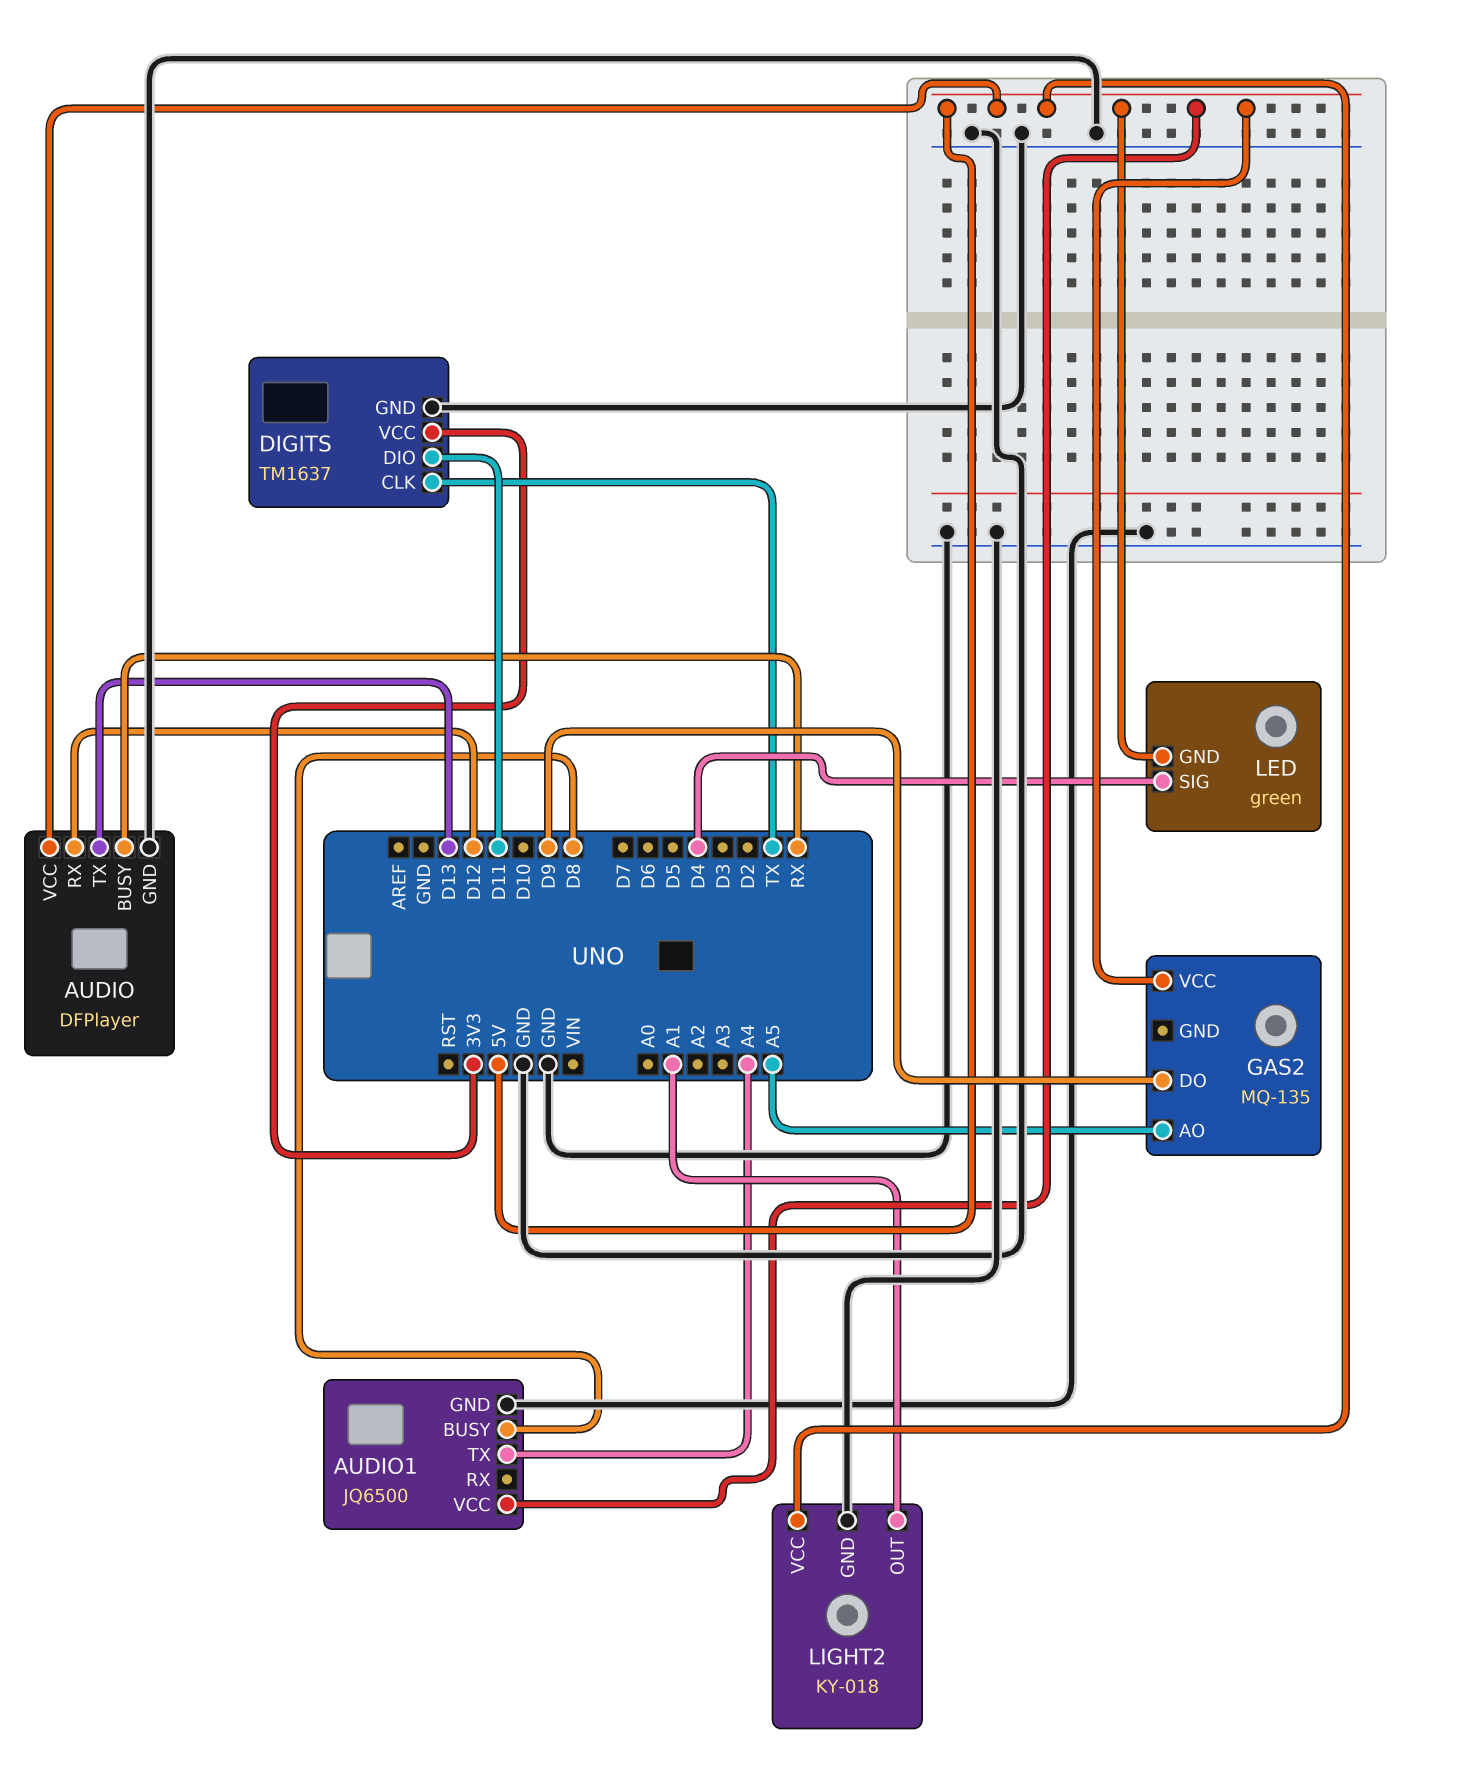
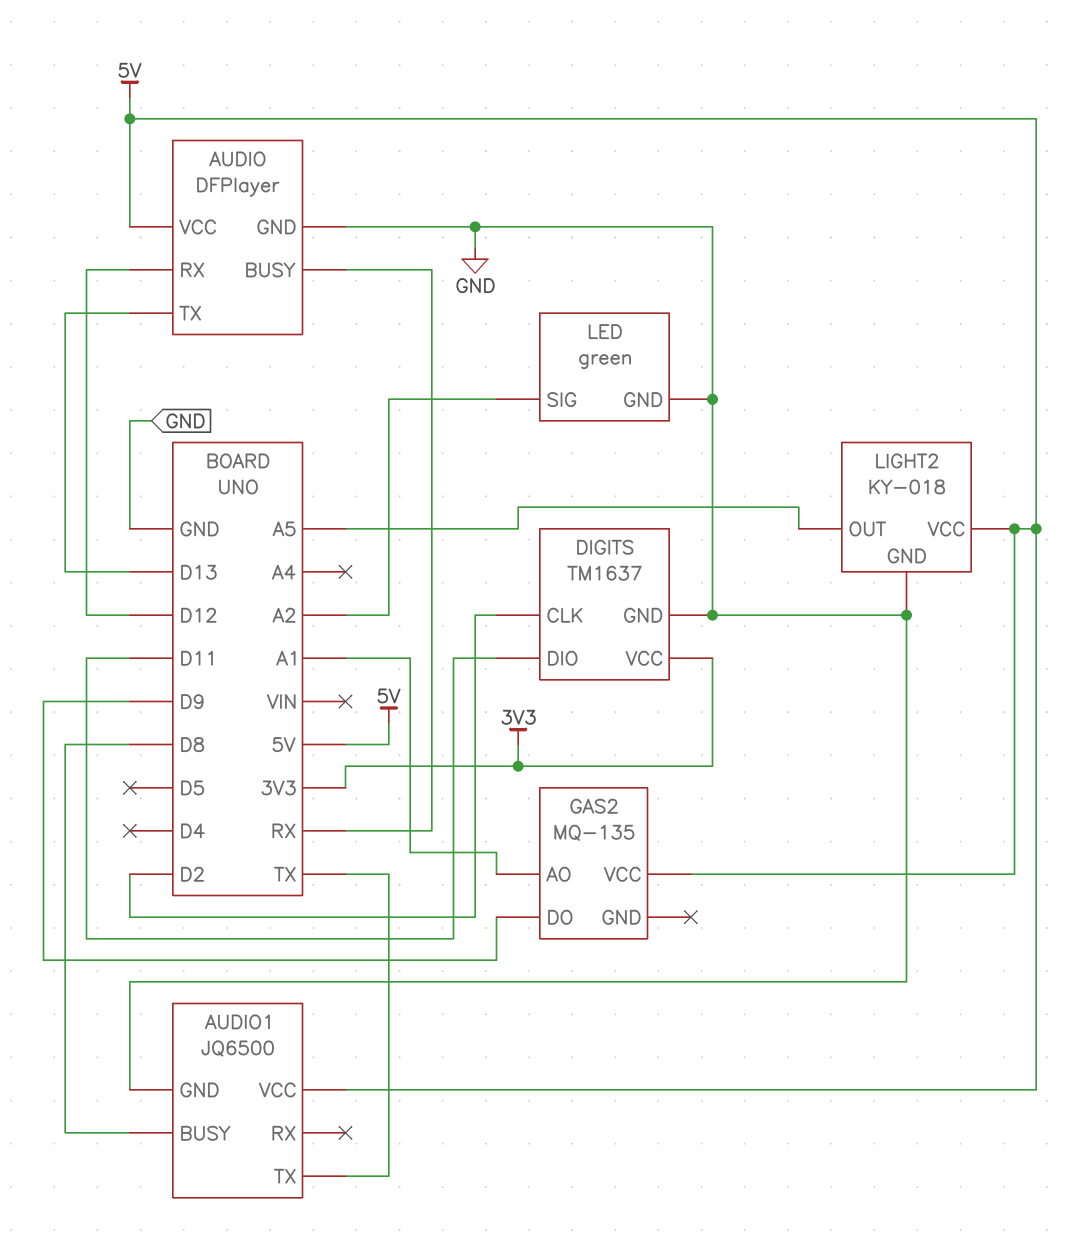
AUDIO1 pin TX: A4 -> TX
DIGITS pin CLK: TX -> D2
GAS2 pin AO: A5 -> A1
LED pin GND: 5V -> GND
LED pin SIG: D4 -> A2
LIGHT2 pin OUT: A1 -> A5

